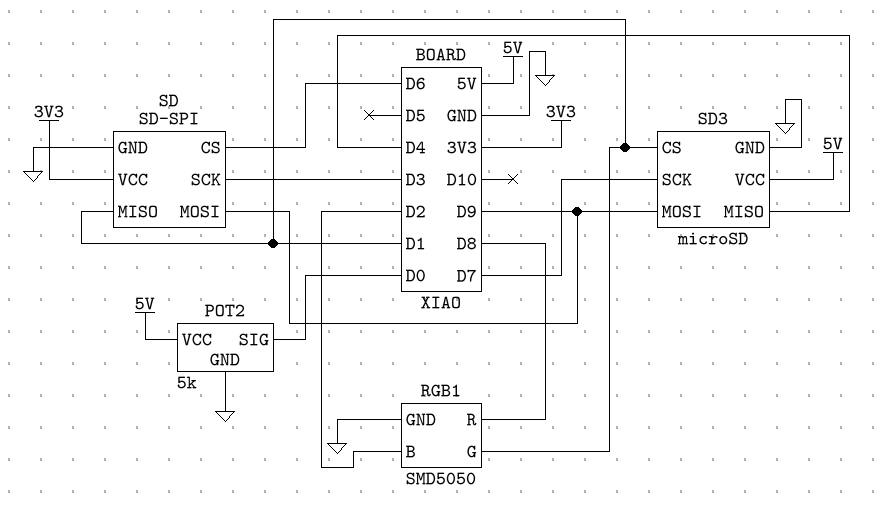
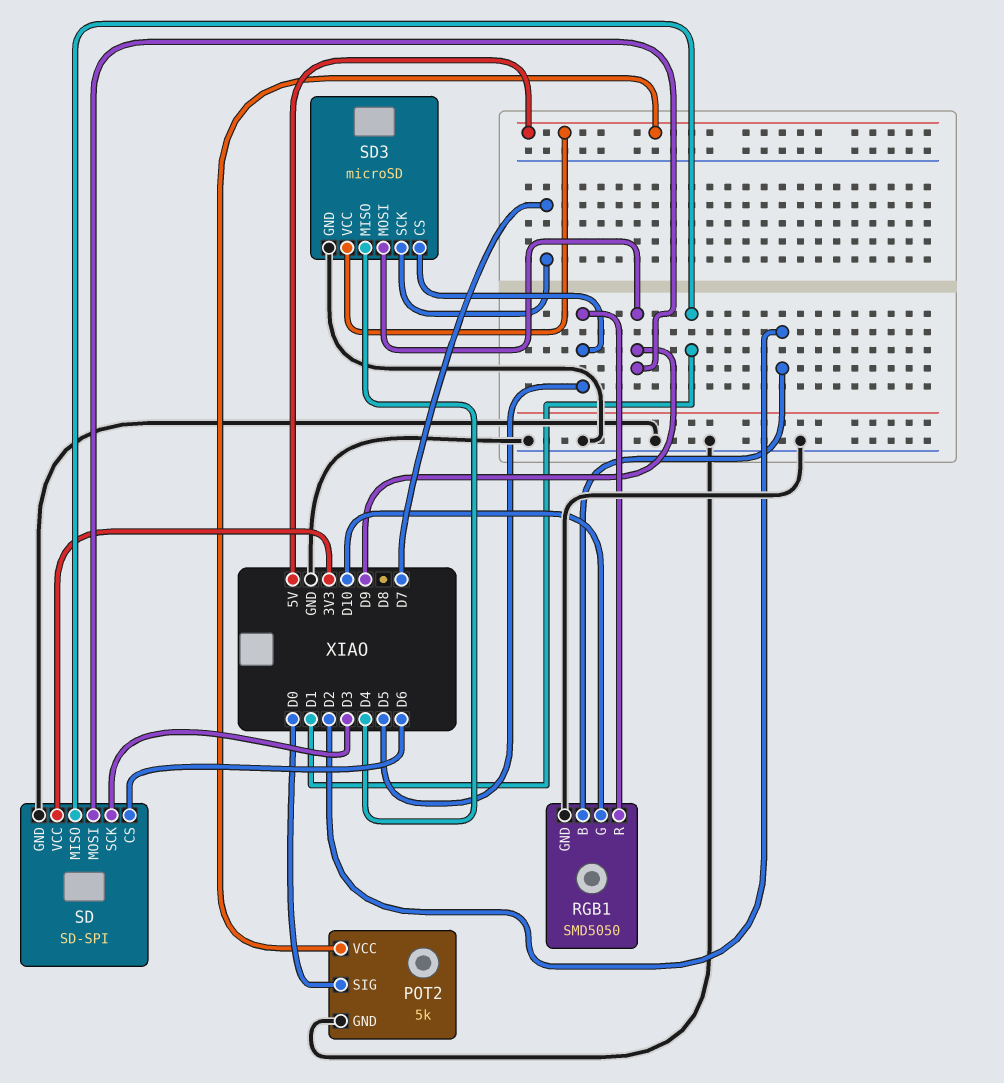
RGB1 pin G: D1 -> D10
RGB1 pin R: D8 -> D5
SD3 pin CS: D1 -> D5

